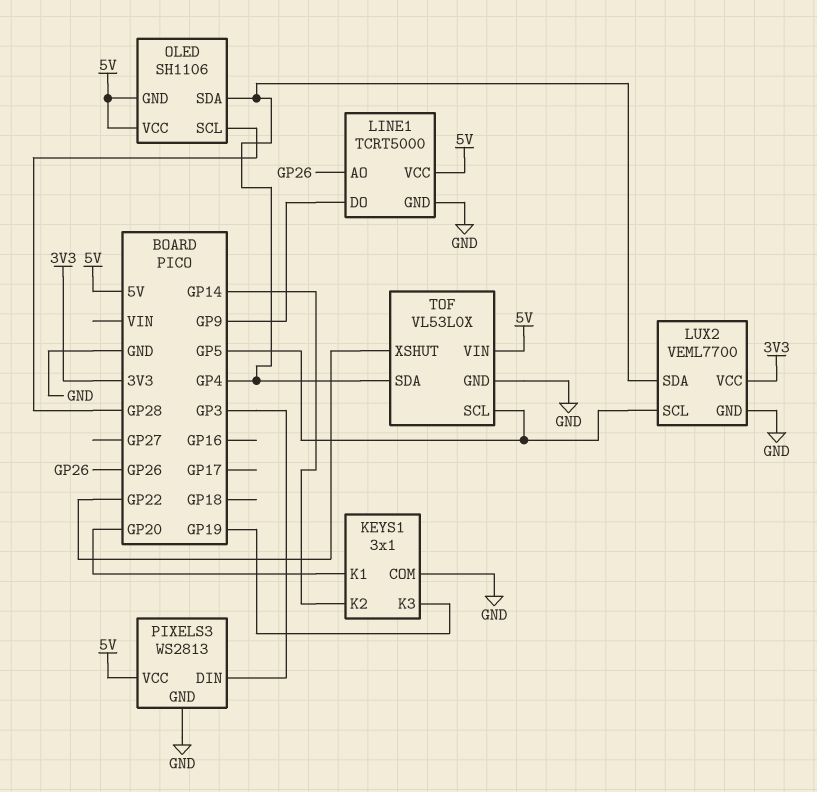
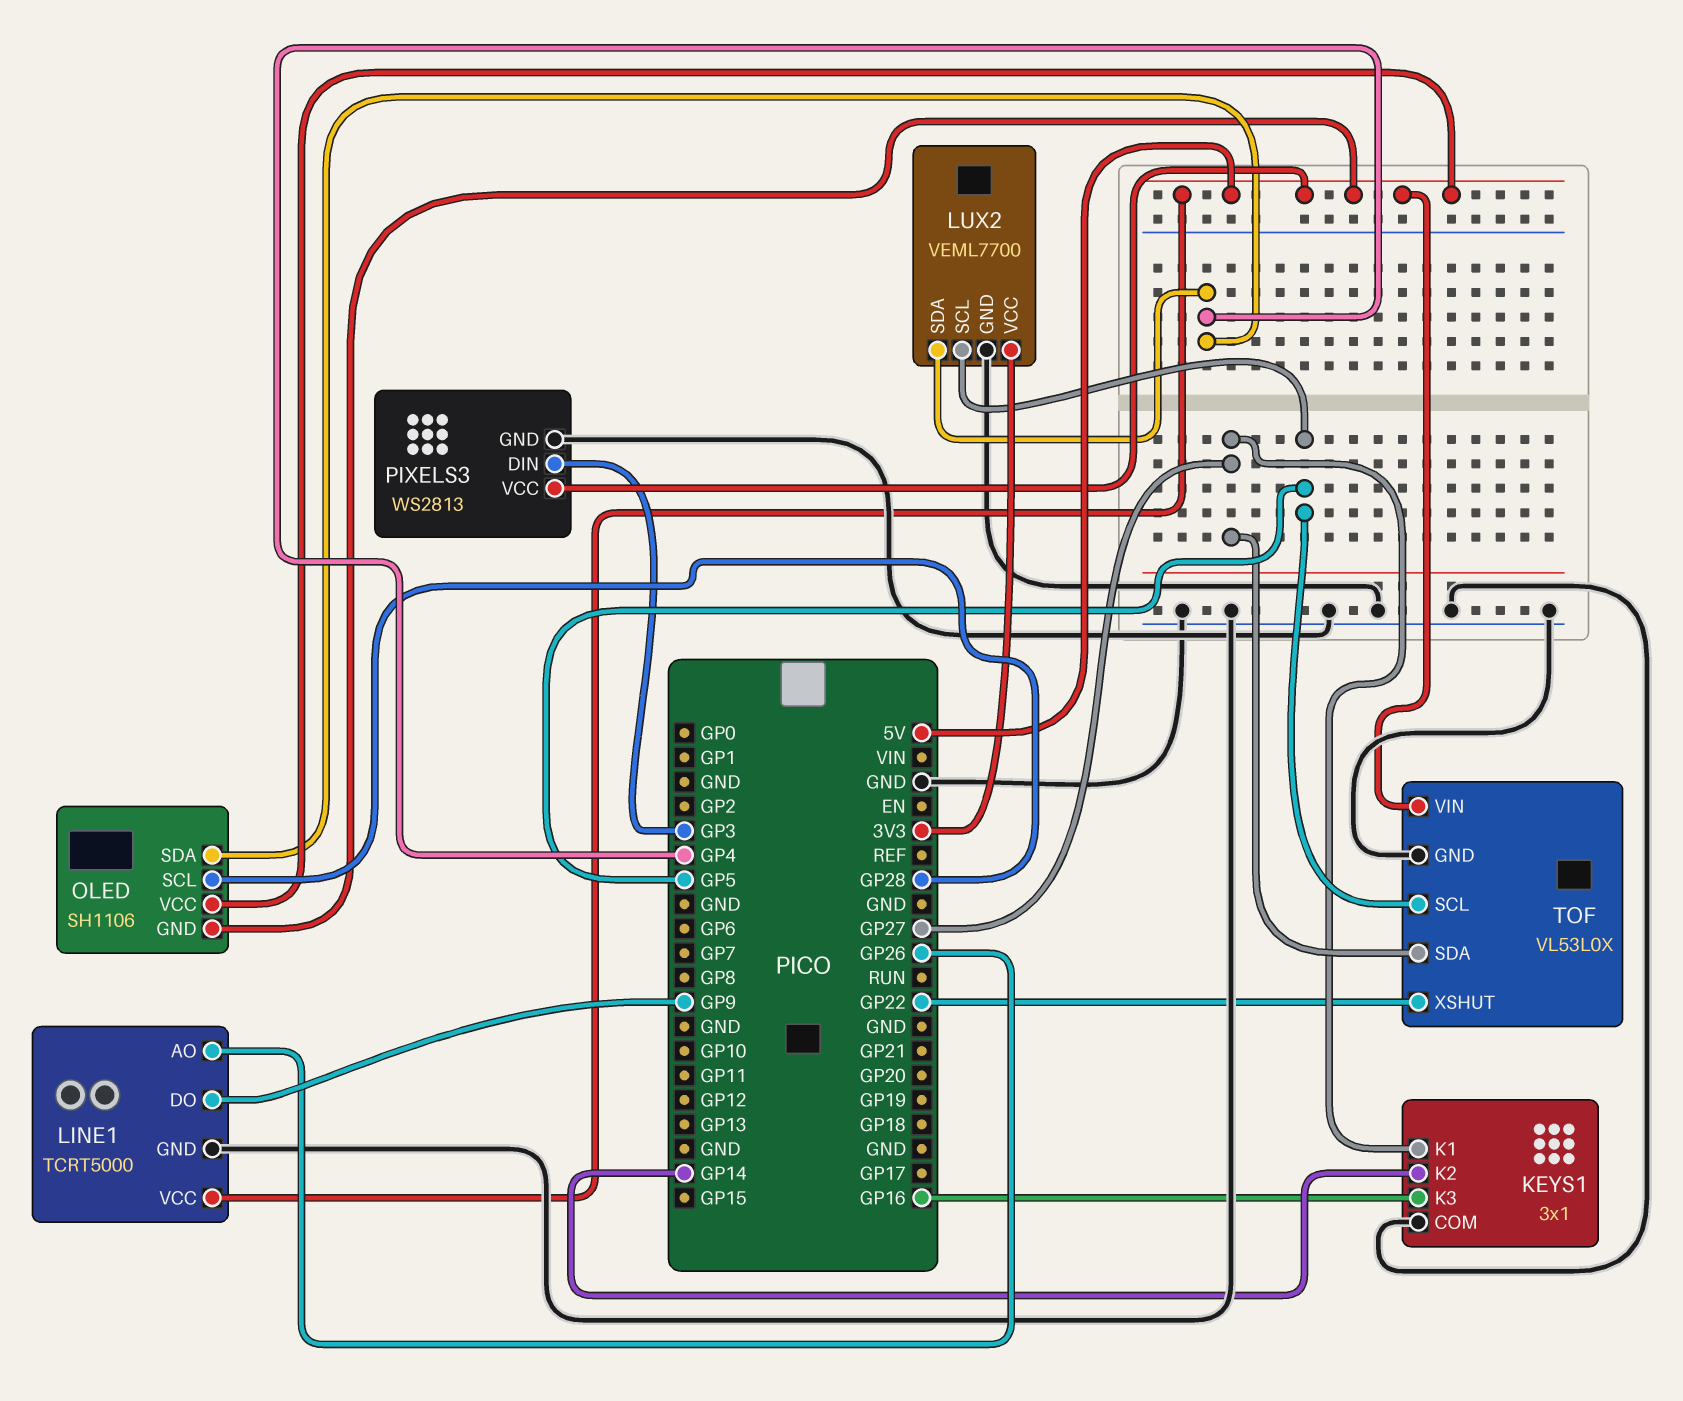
KEYS1 pin K1: GP20 -> GP27
KEYS1 pin K3: GP19 -> GP16
TOF pin SDA: GP4 -> GP27

